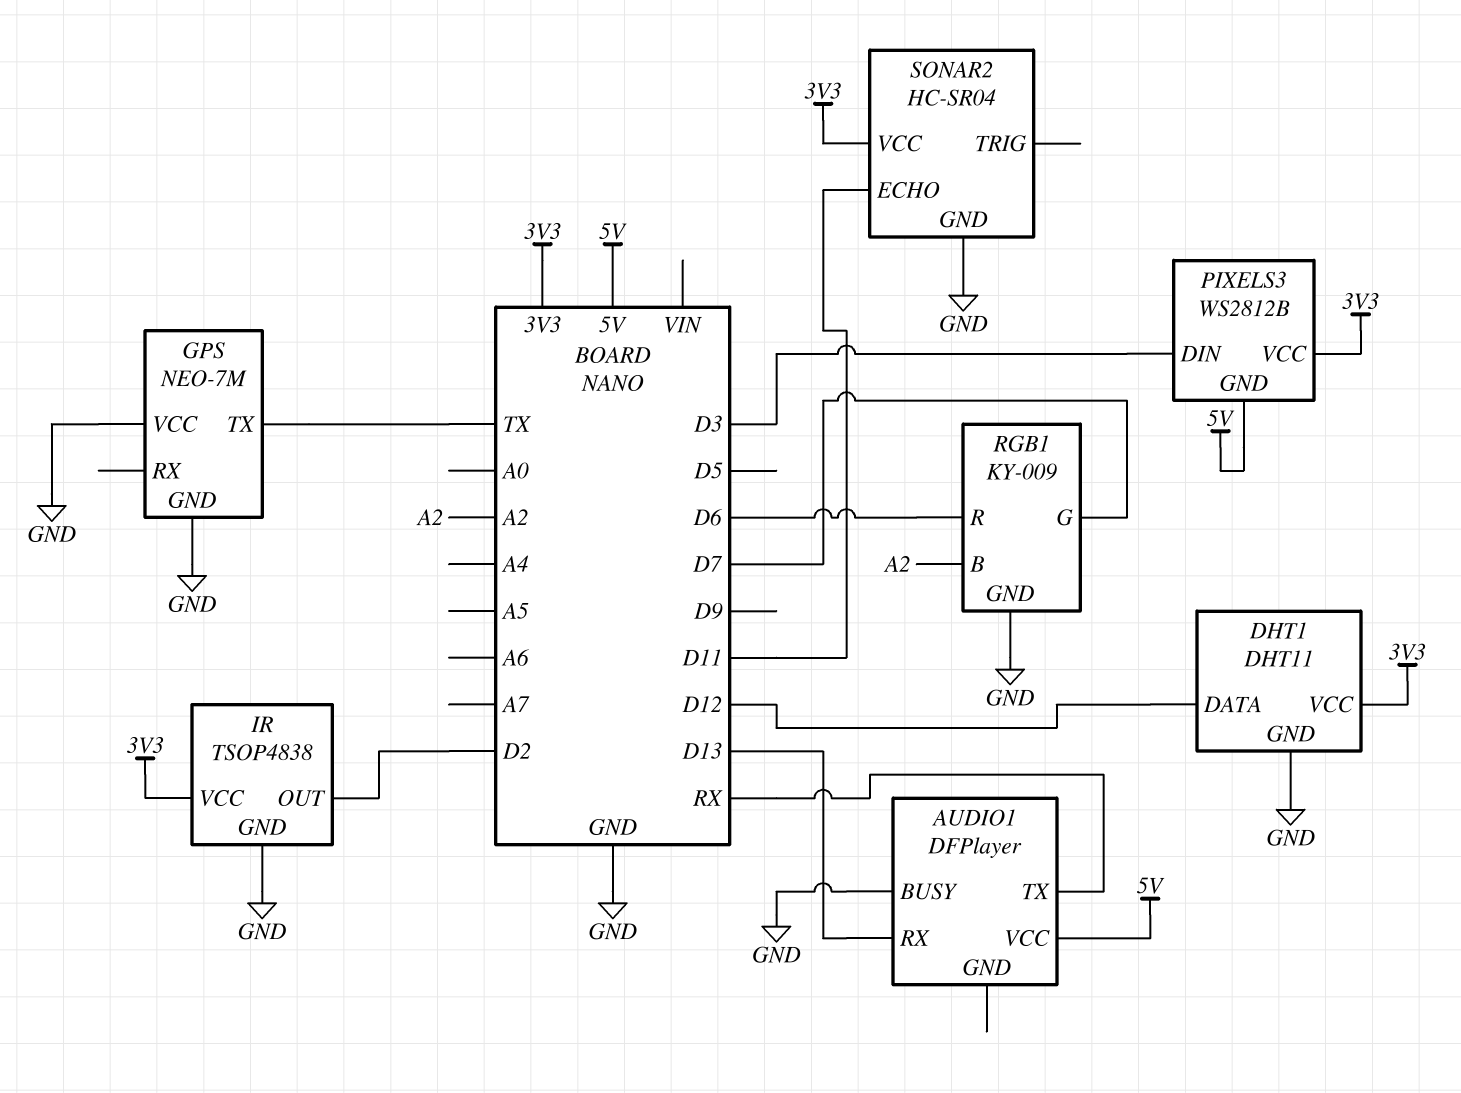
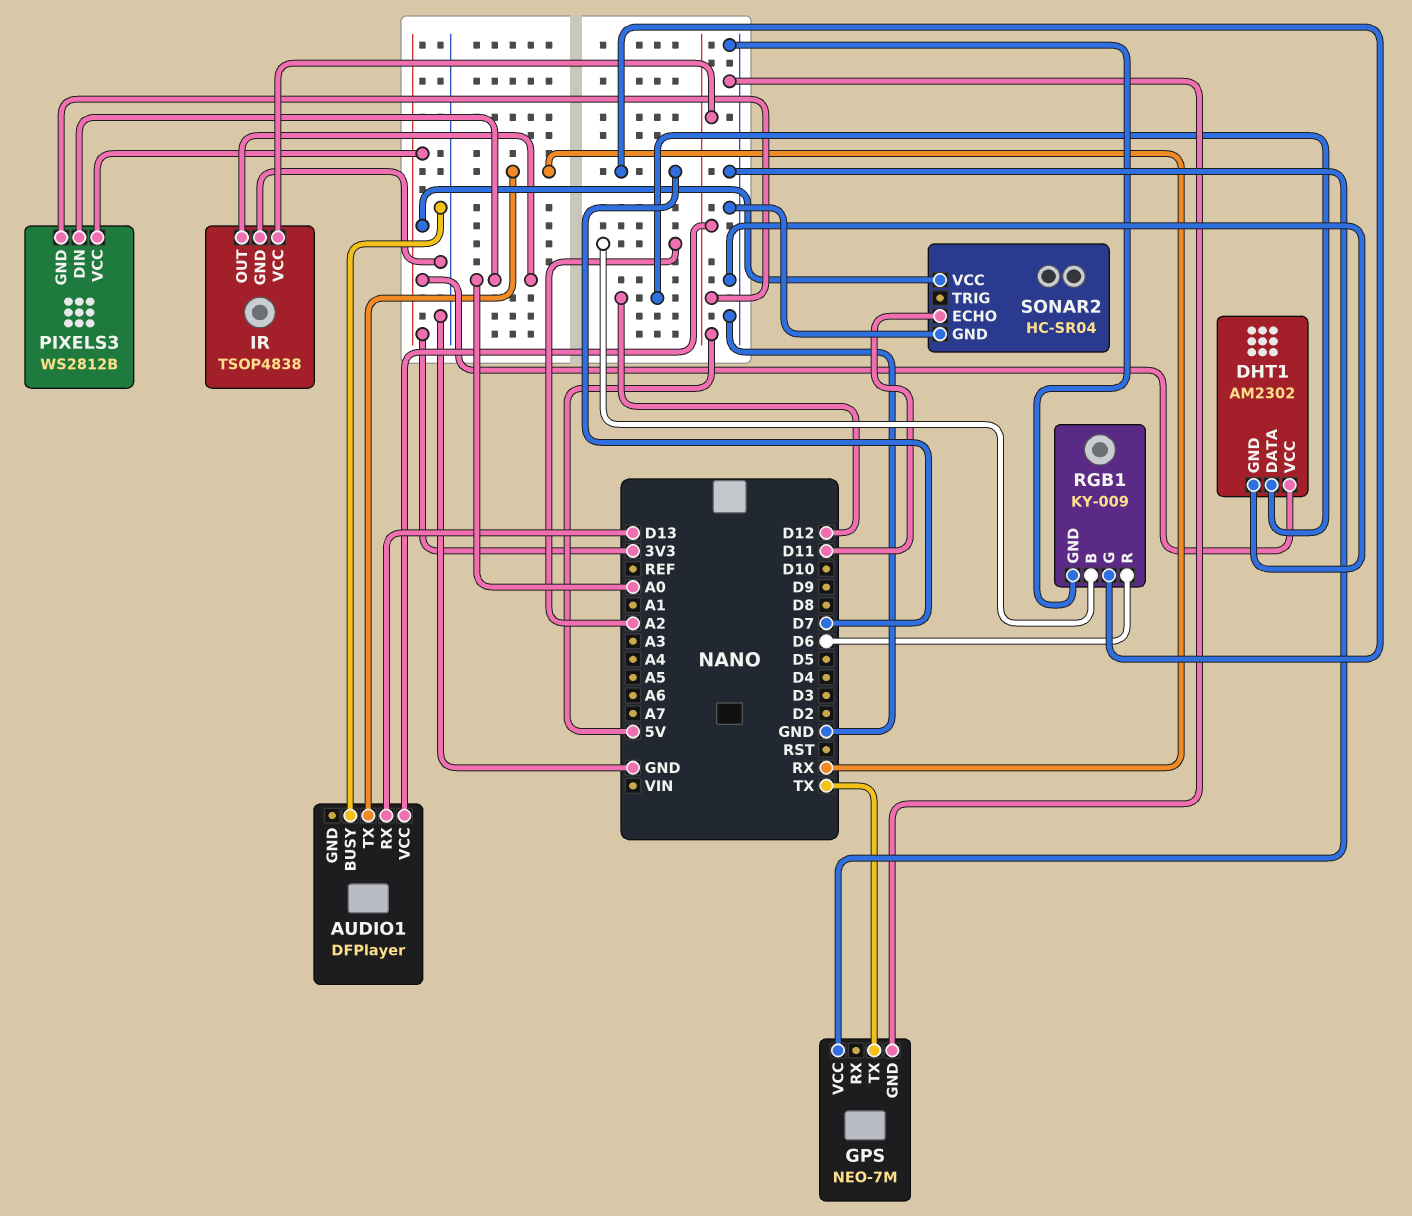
DHT1: DHT11 -> AM2302
IR pin OUT: D2 -> A0
IR pin VCC: 3V3 -> 5V
PIXELS3 pin DIN: D3 -> A0

